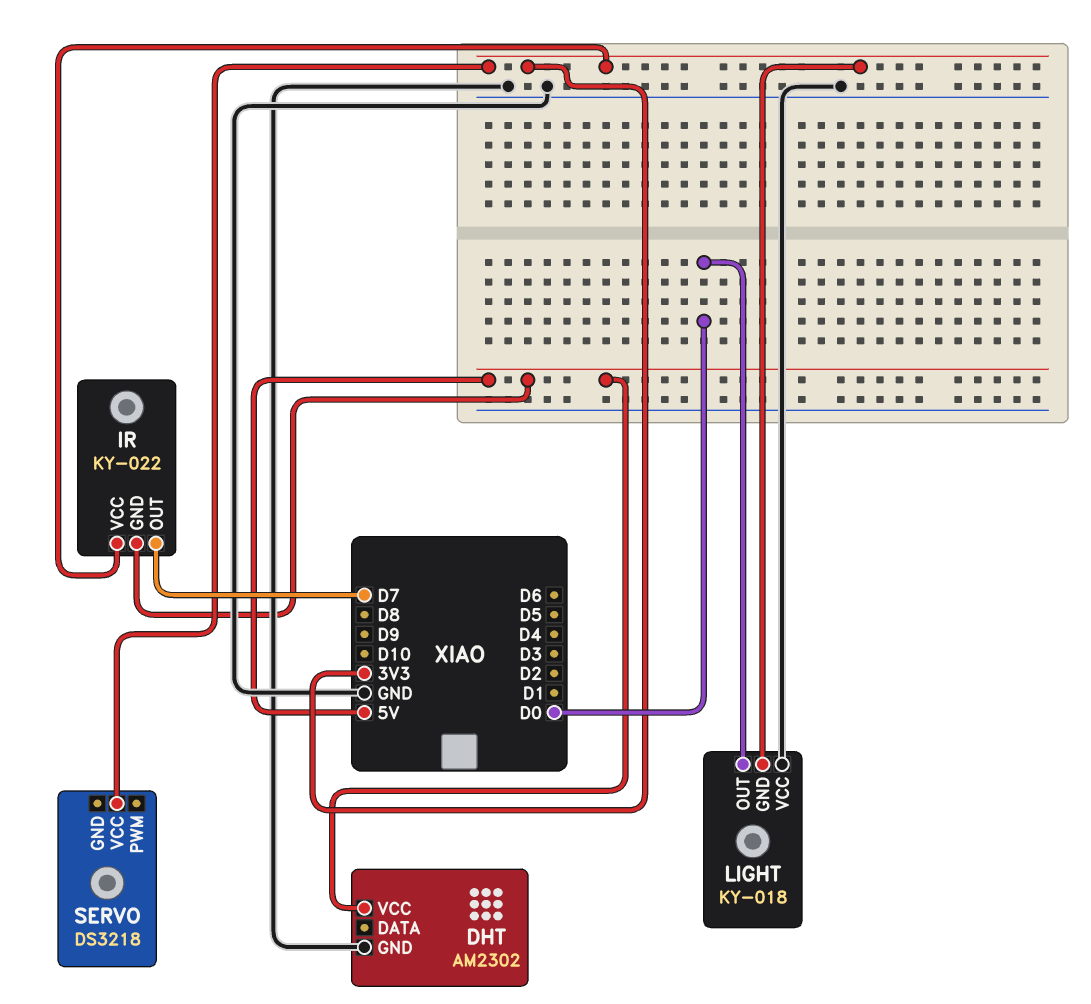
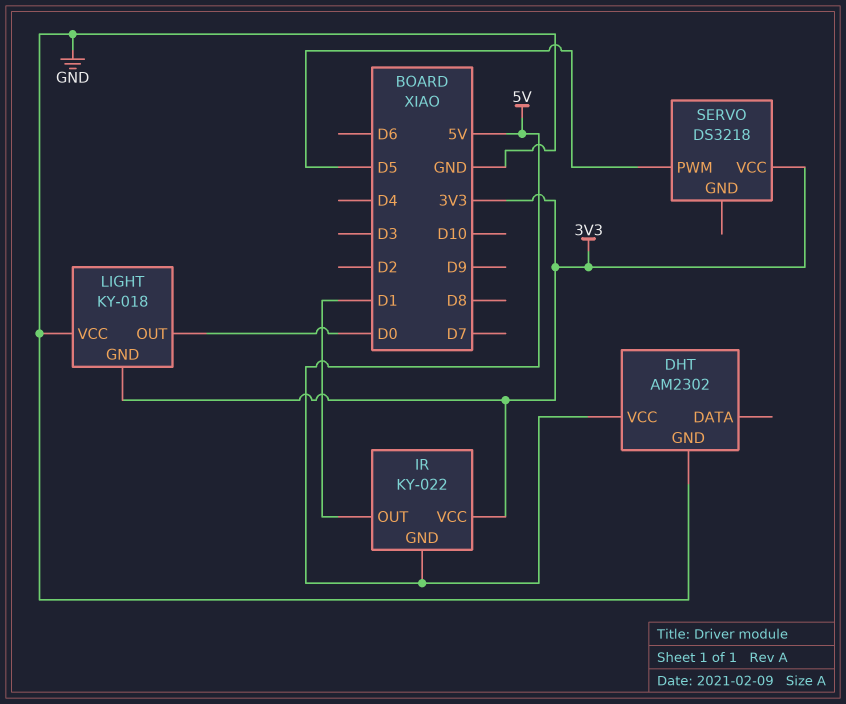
IR pin OUT: D7 -> D1
SERVO pin PWM: none -> D5

